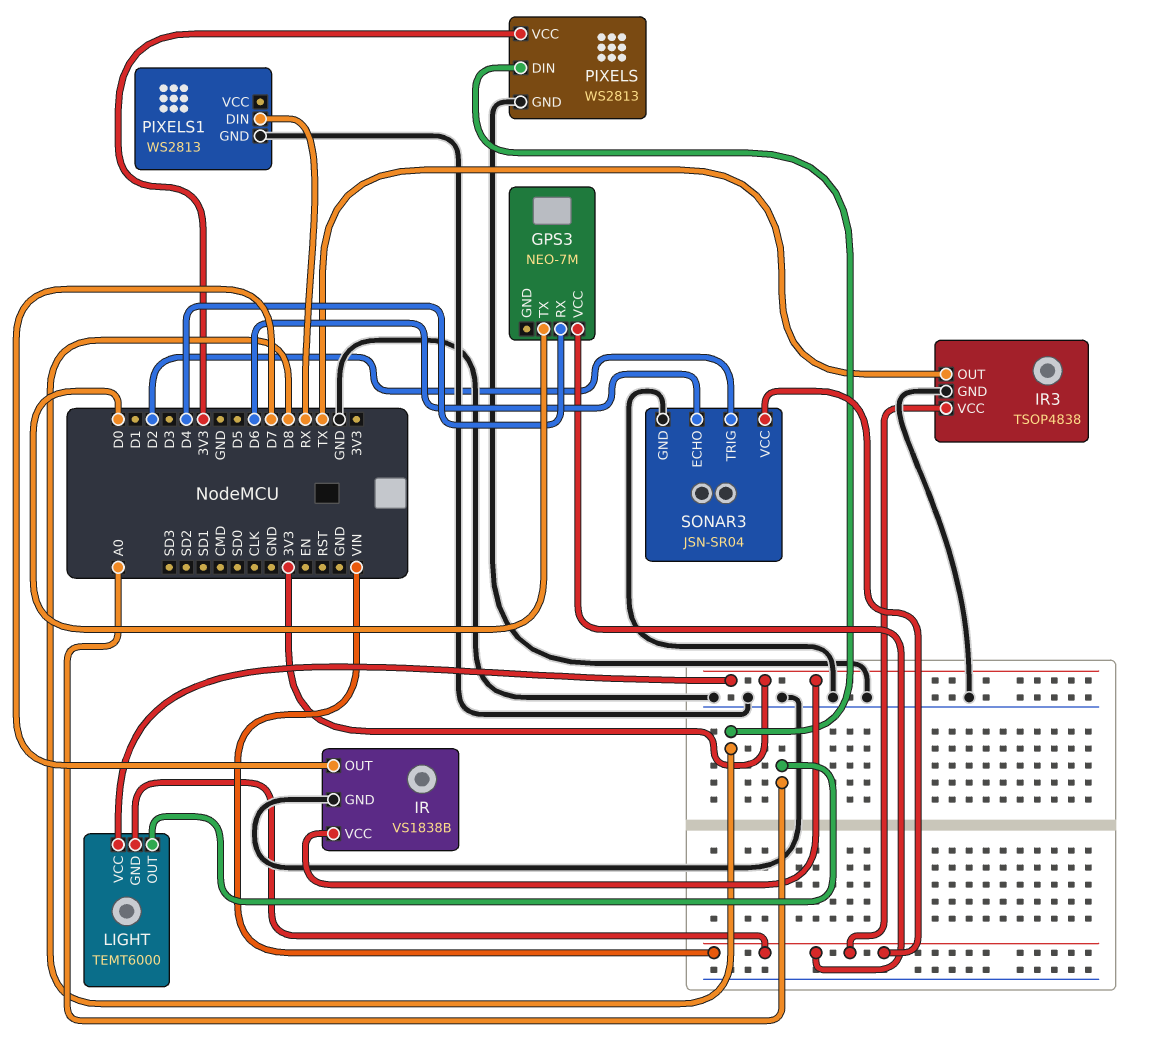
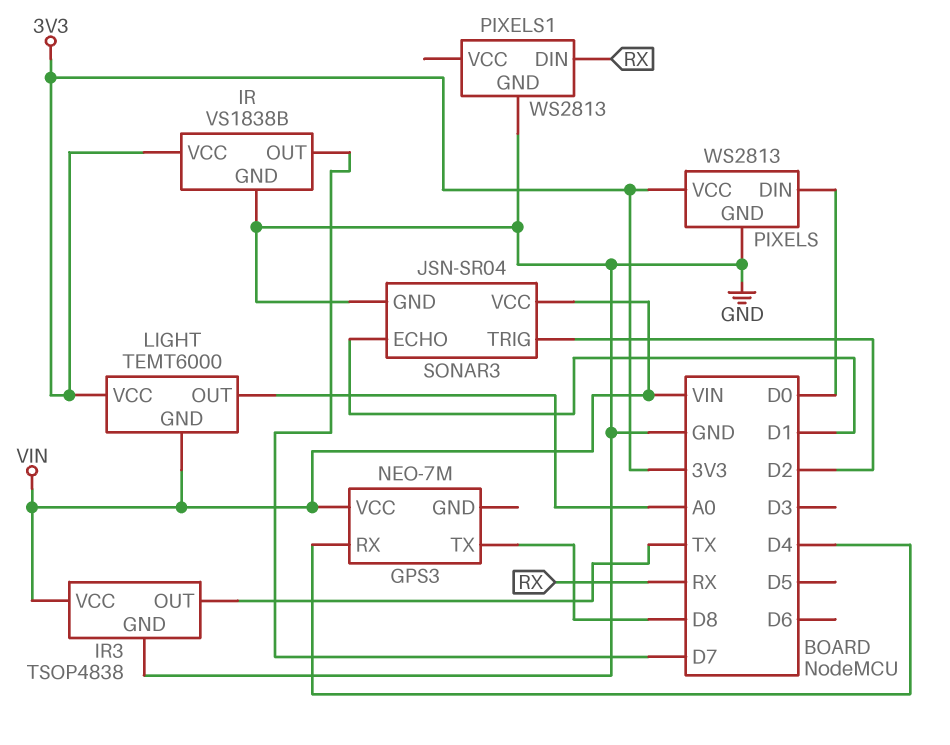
GPS3 pin TX: D0 -> D8
PIXELS pin DIN: D8 -> D0
SONAR3 pin ECHO: D6 -> D1

